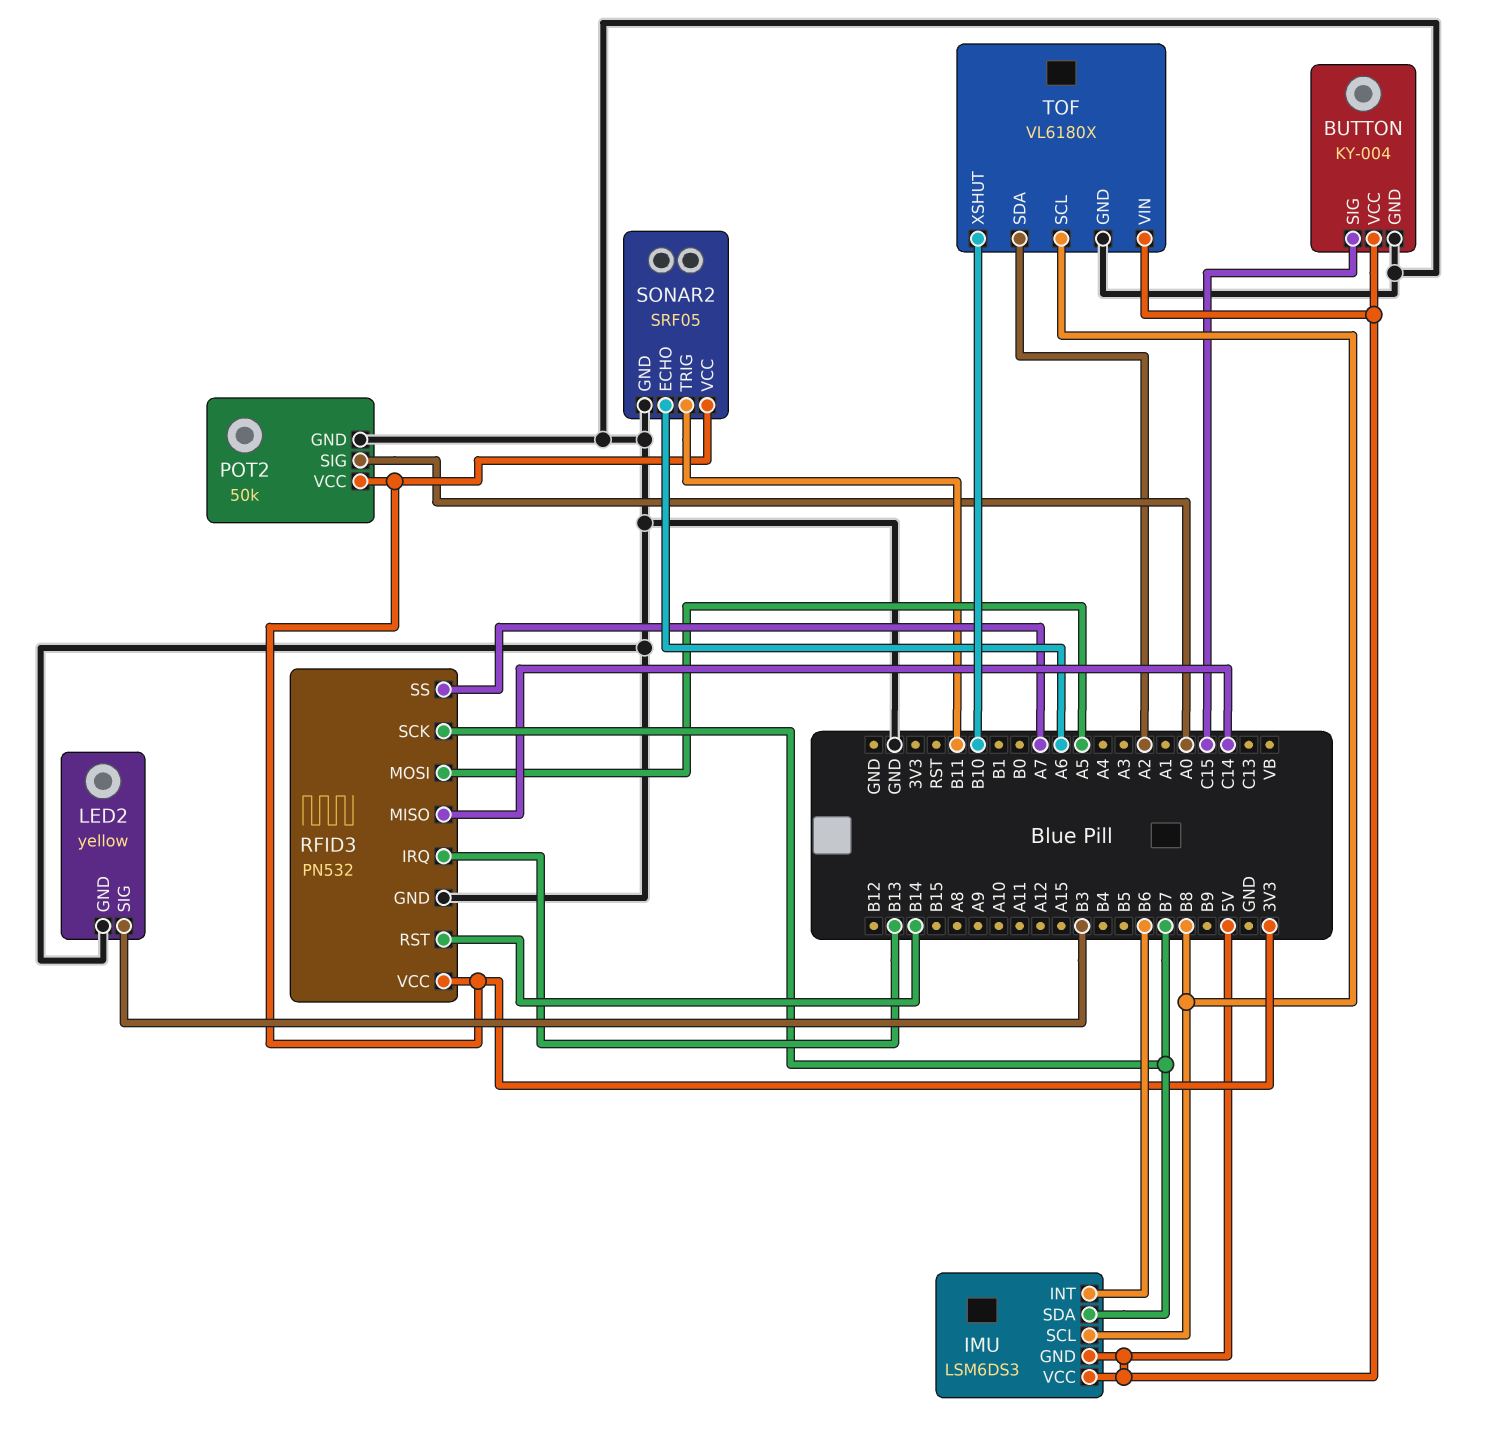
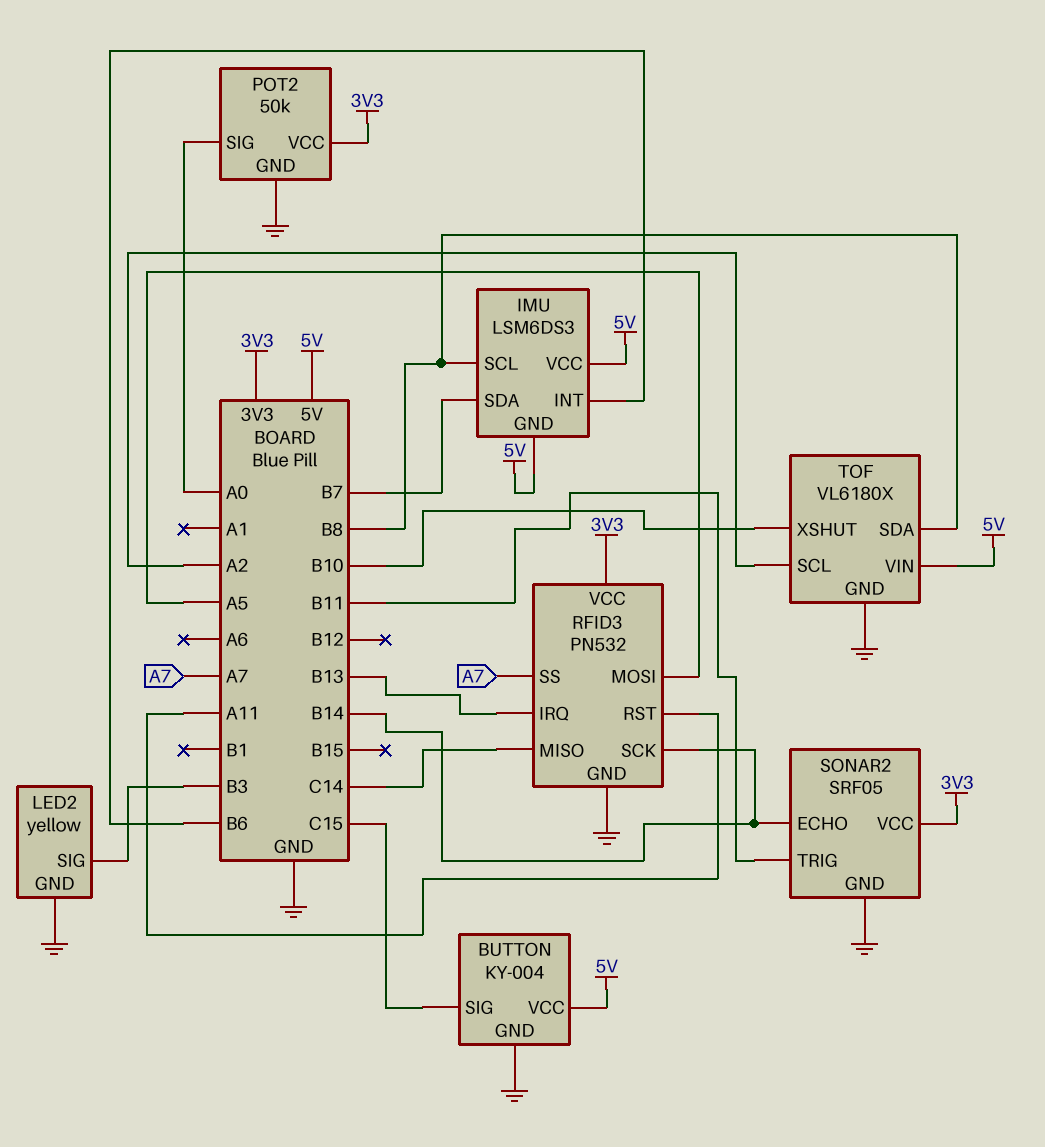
RFID3 pin RST: B14 -> A11
RFID3 pin SCK: B7 -> B14
SONAR2 pin ECHO: A6 -> B14
TOF pin SCL: B8 -> A2
TOF pin SDA: A2 -> B8

